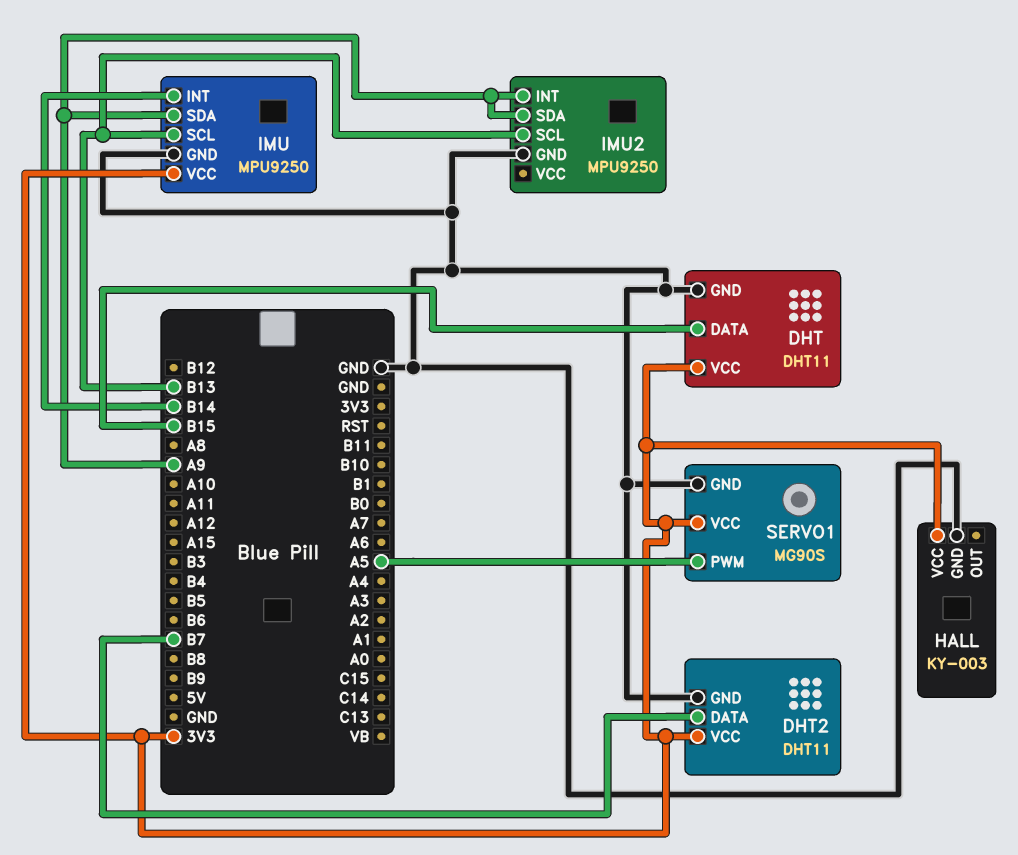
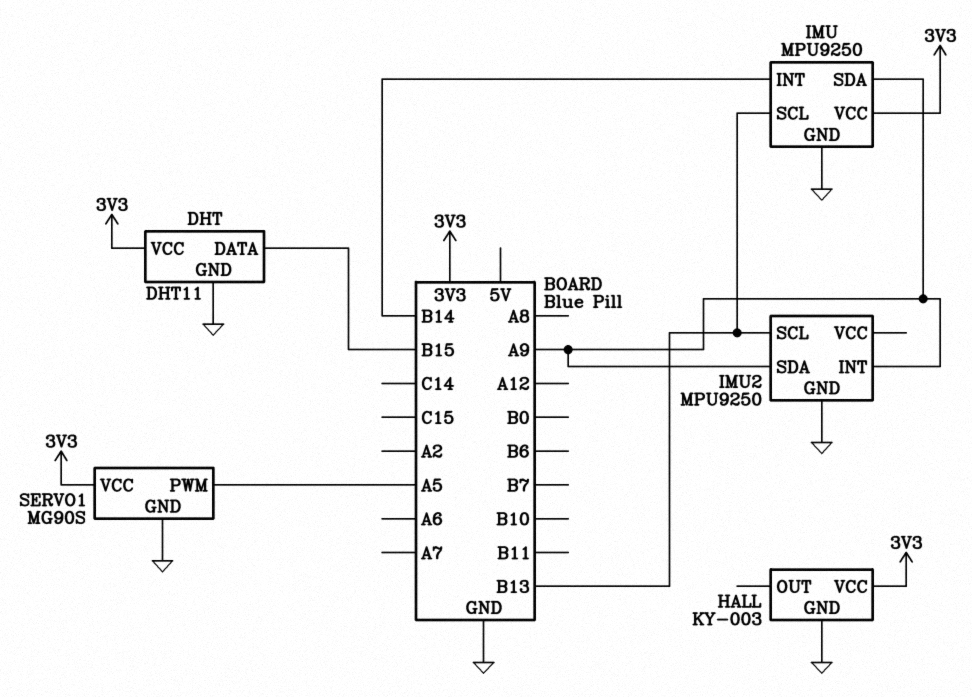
DHT2: DHT11 -> none
DHT2 pin DATA: B7 -> none
DHT2 pin GND: GND -> none
DHT2 pin VCC: 3V3 -> none

